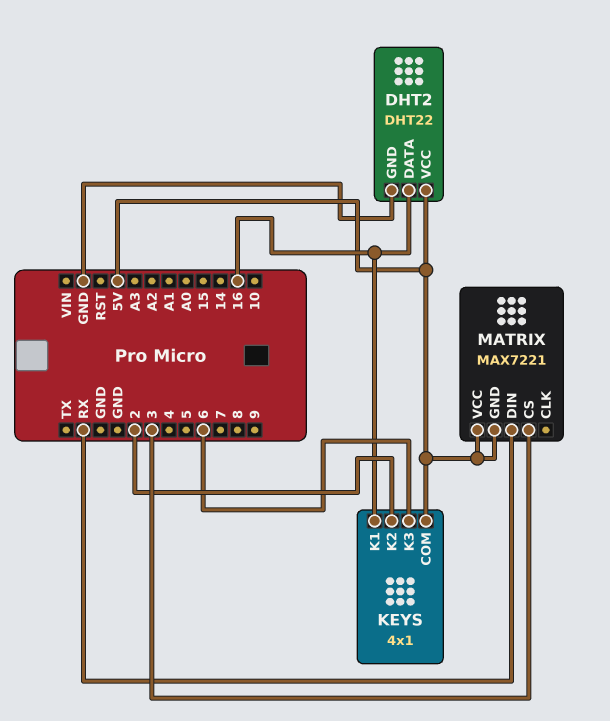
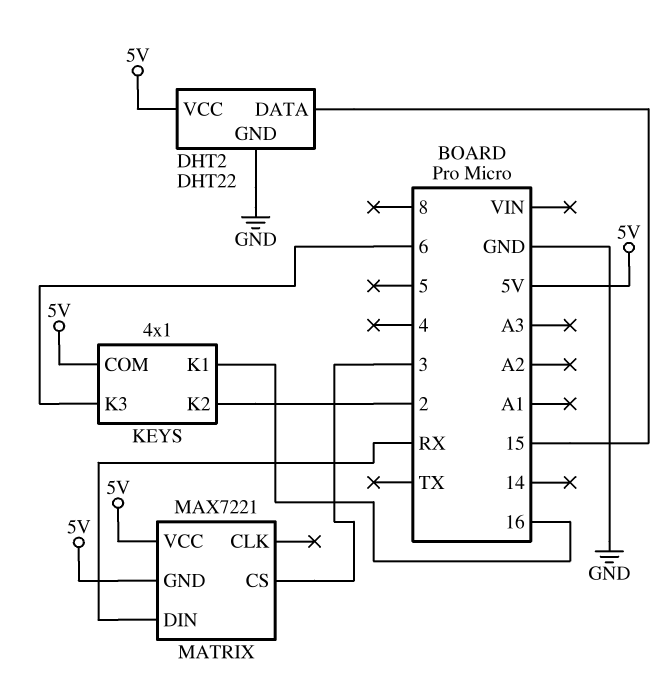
DHT2 pin DATA: 16 -> 15

